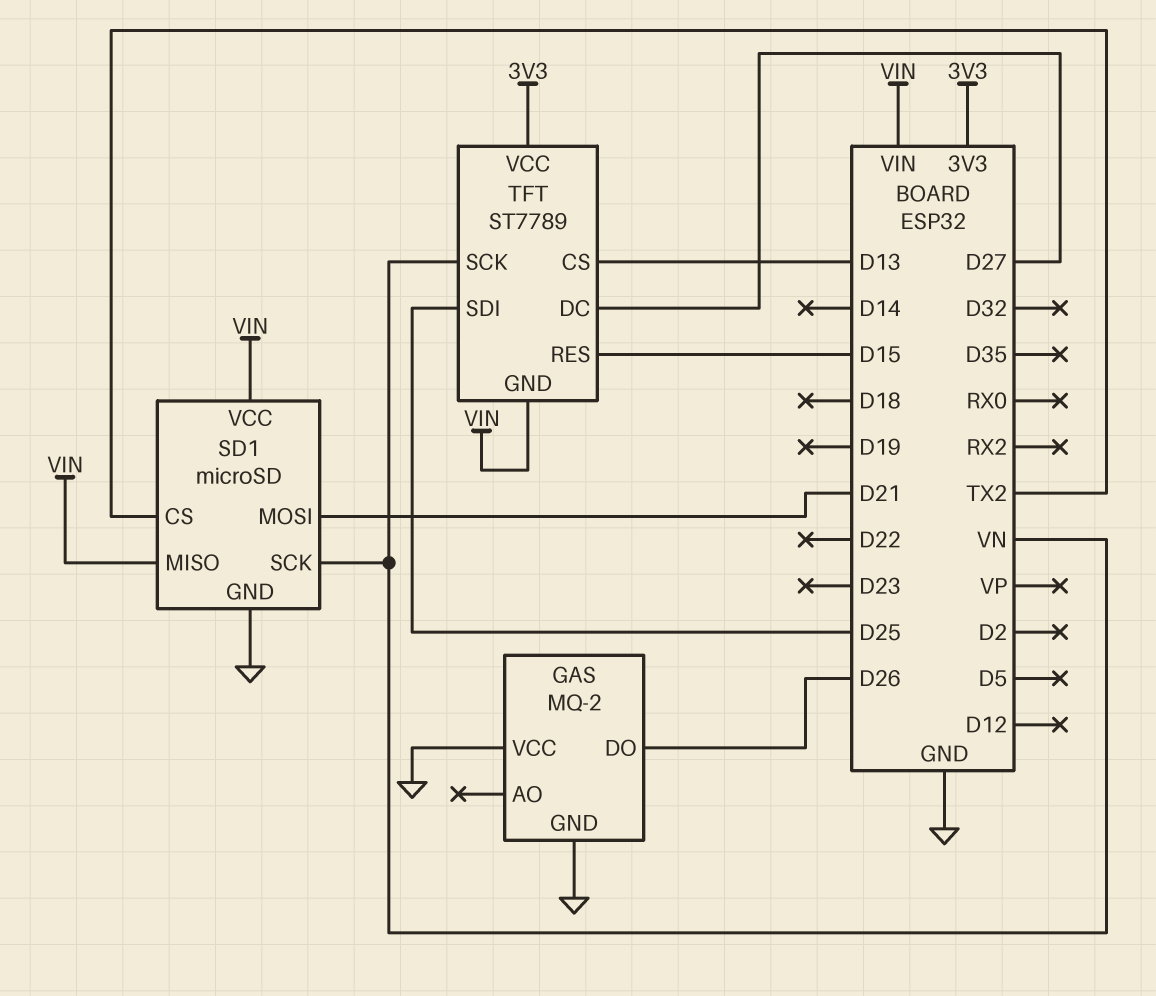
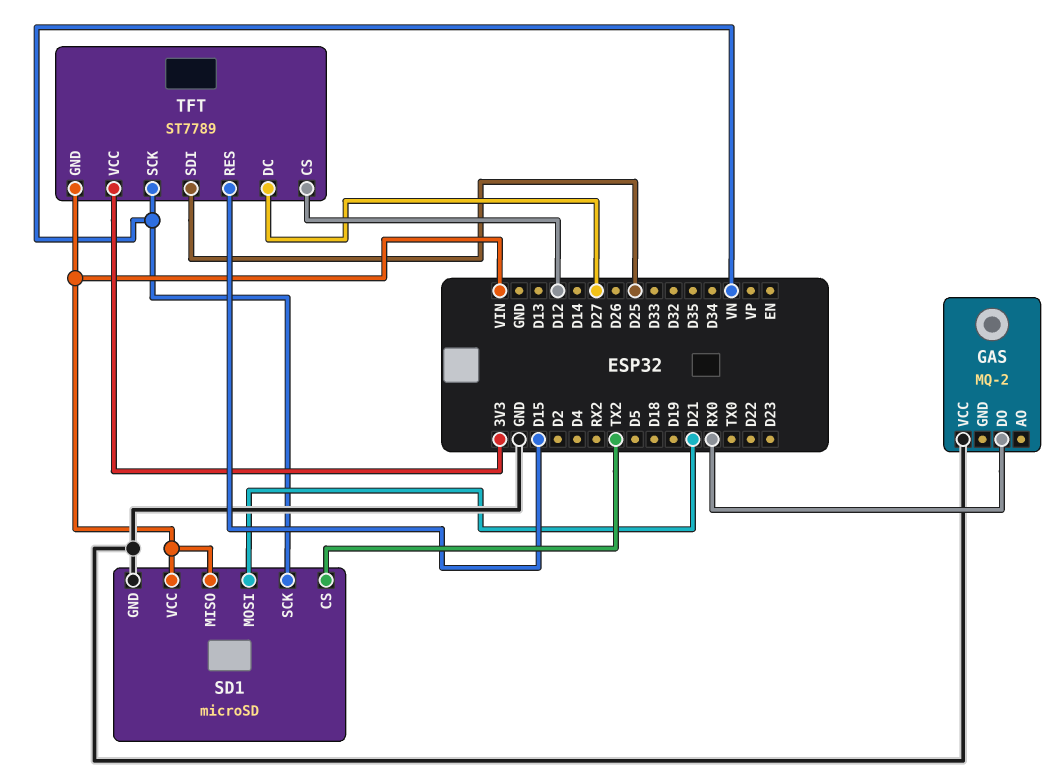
GAS pin DO: D26 -> RX0
GAS pin GND: GND -> none
TFT pin CS: D13 -> D12

